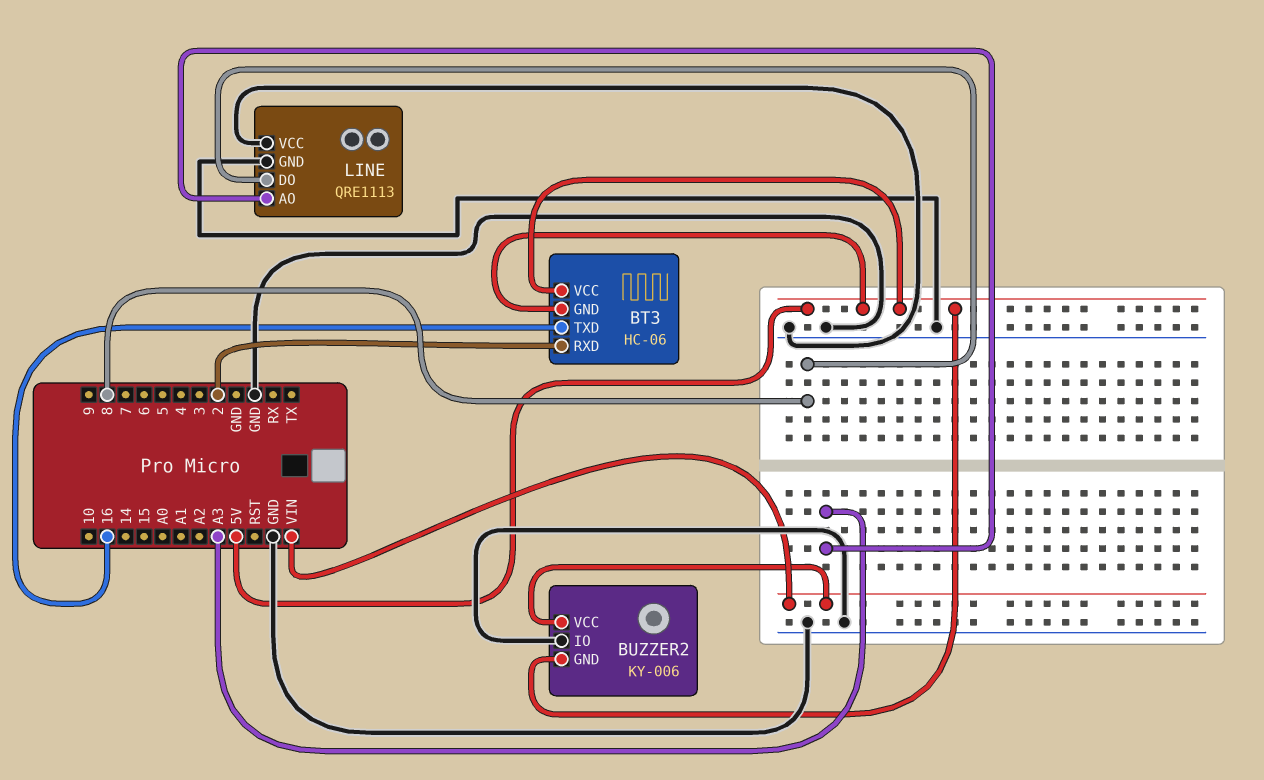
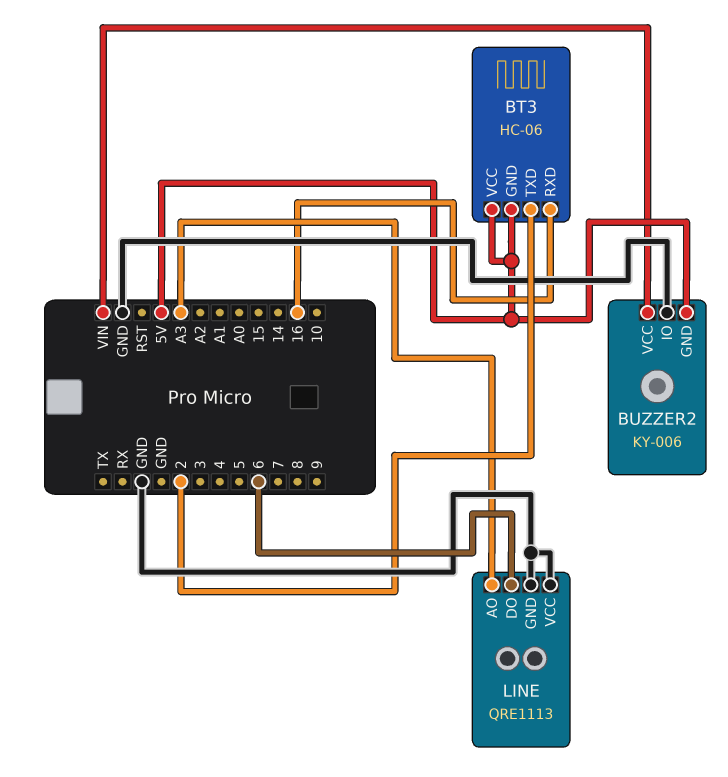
BT3 pin RXD: 2 -> 16
BT3 pin TXD: 16 -> 2
LINE pin DO: 8 -> 6

